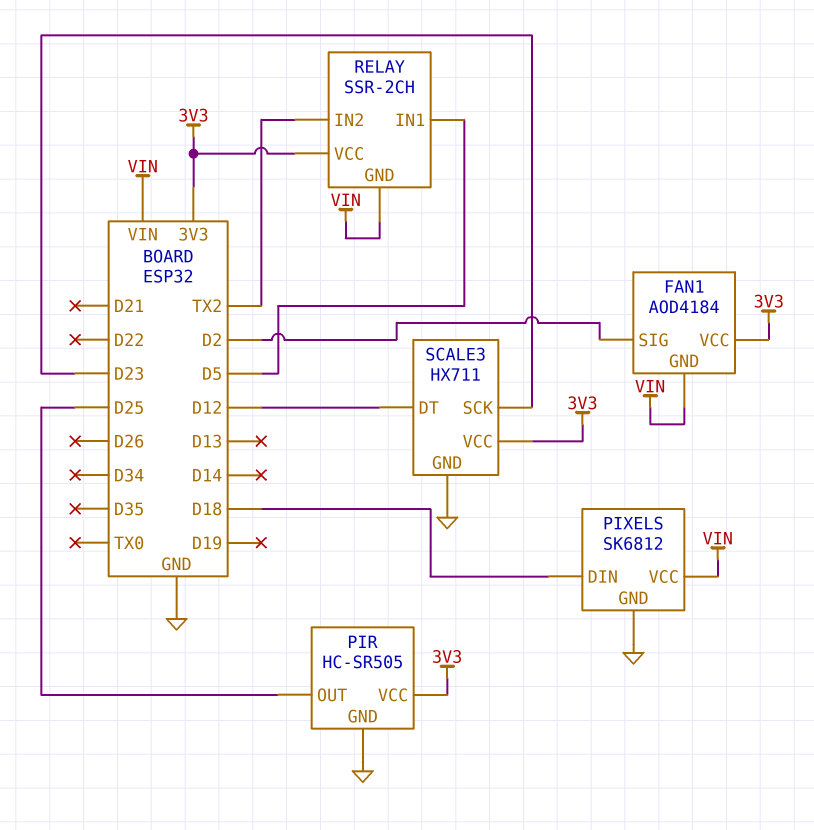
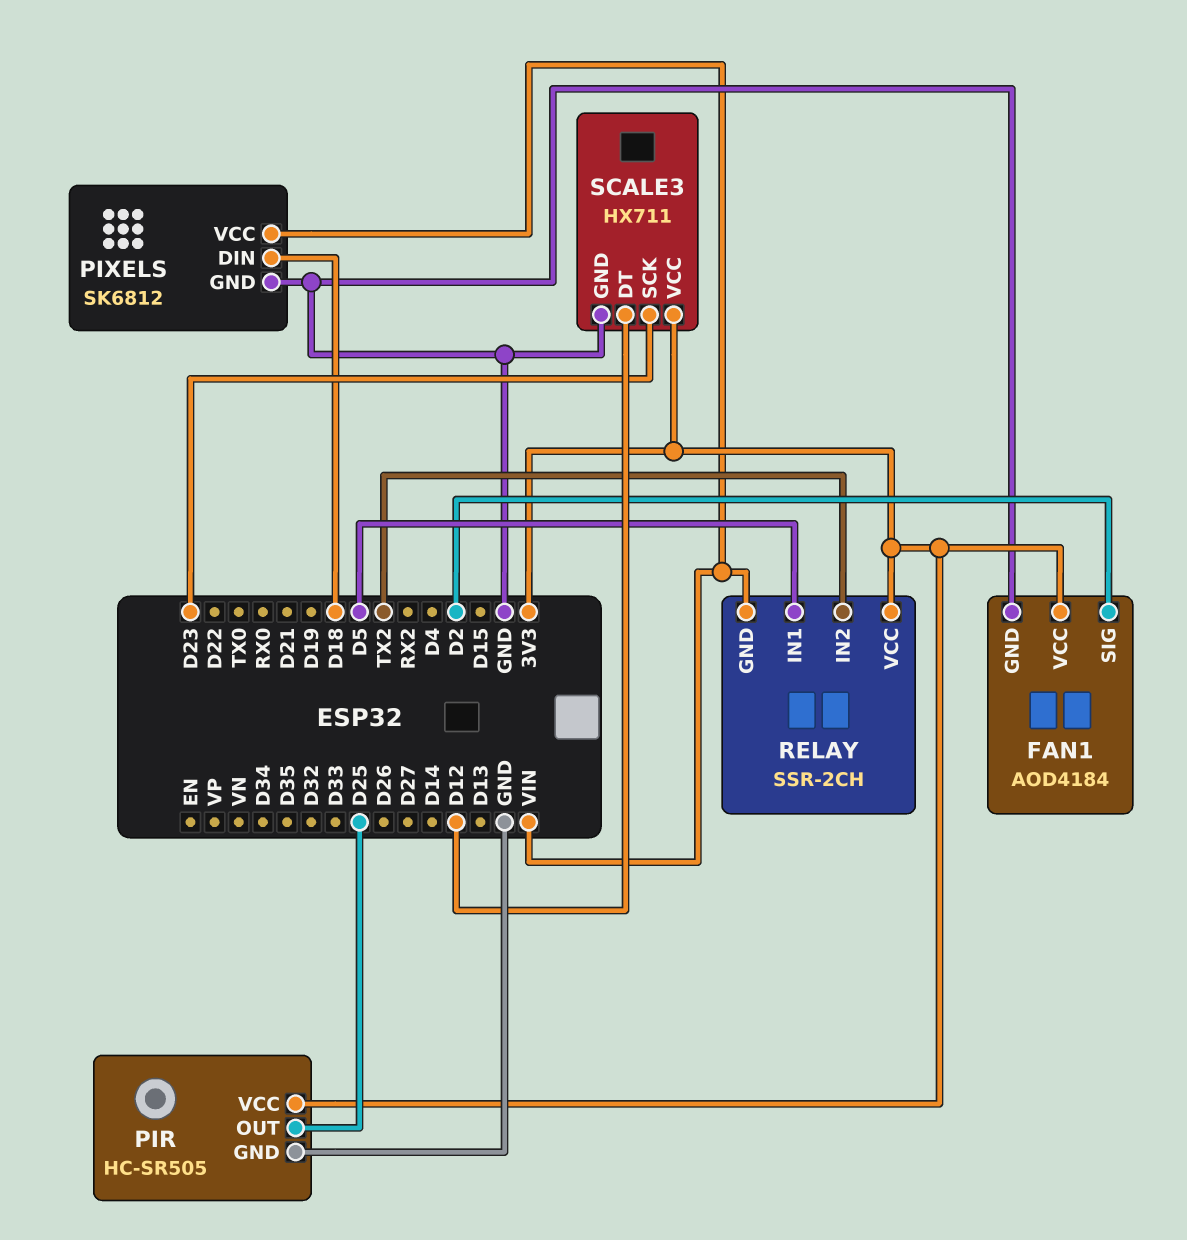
FAN1 pin GND: VIN -> GND

